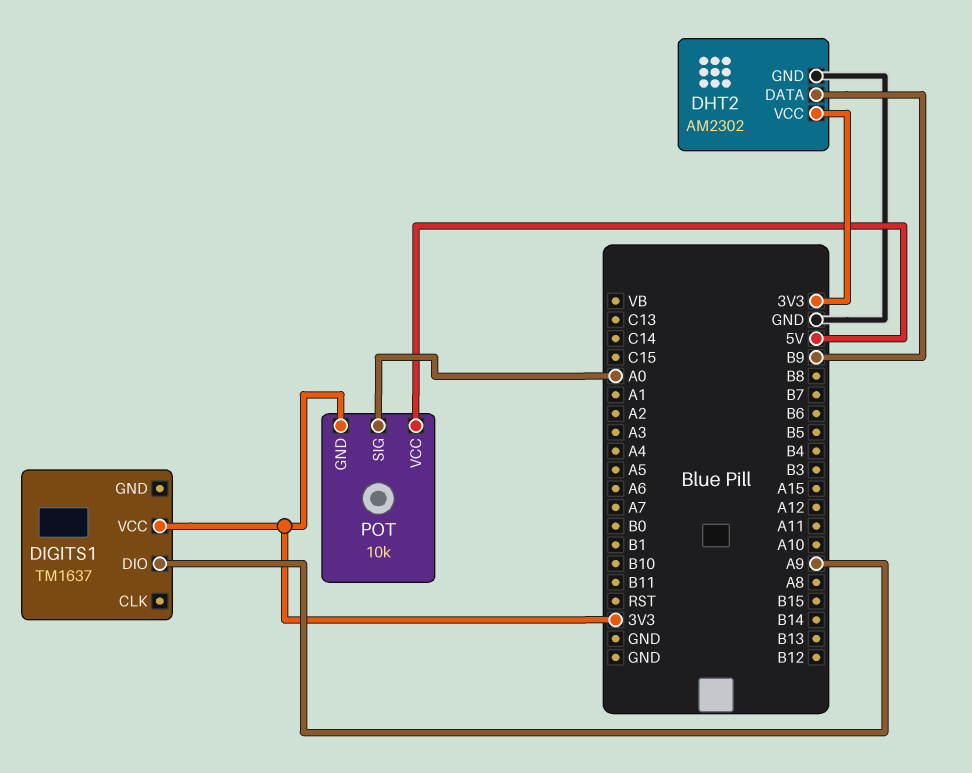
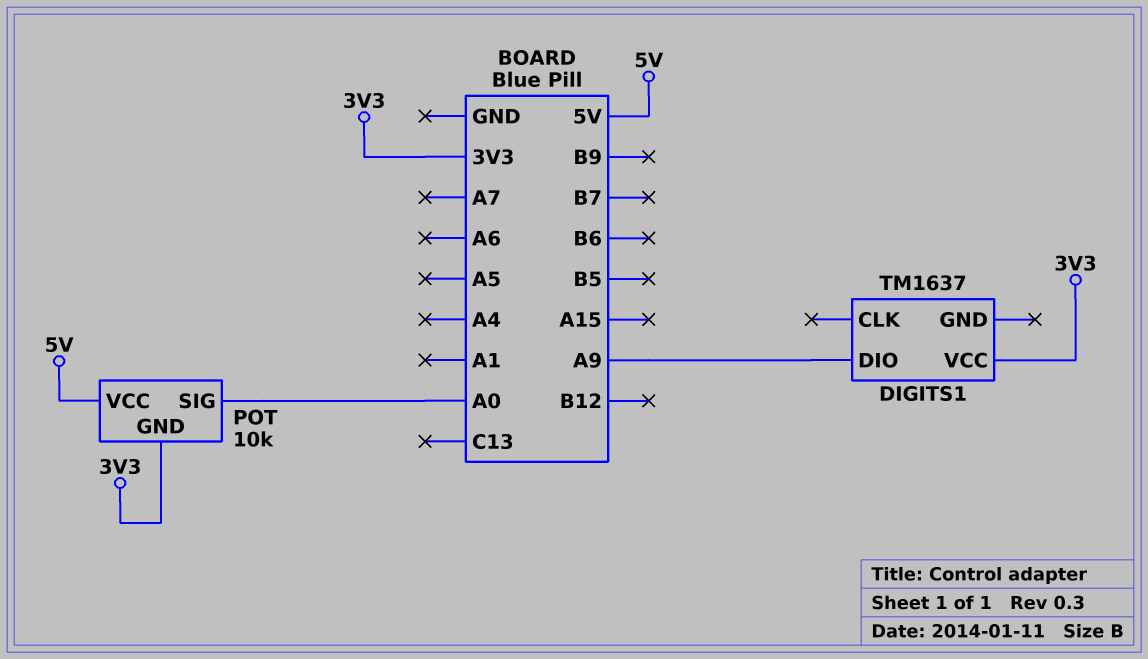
DHT2: AM2302 -> none
DHT2 pin DATA: B9 -> none
DHT2 pin GND: GND -> none
DHT2 pin VCC: 3V3 -> none

